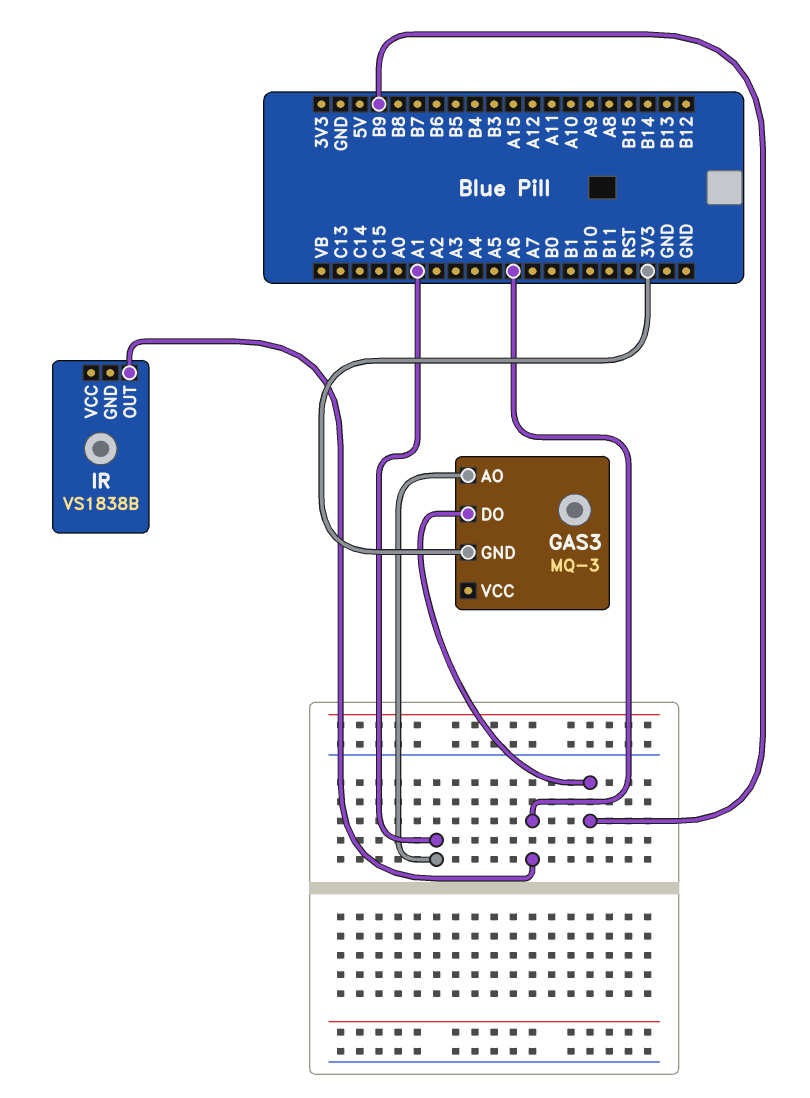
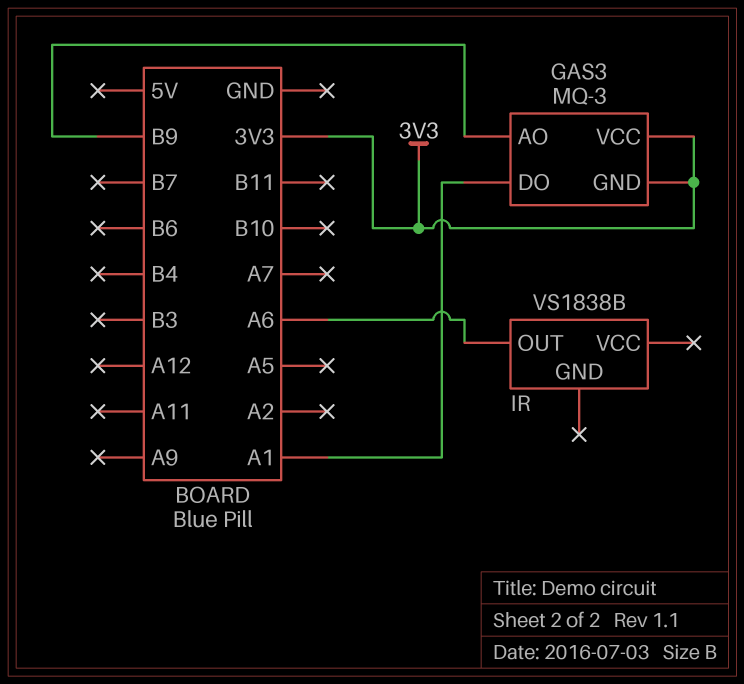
GAS3 pin AO: A1 -> B9
GAS3 pin DO: B9 -> A1
GAS3 pin VCC: none -> 3V3

